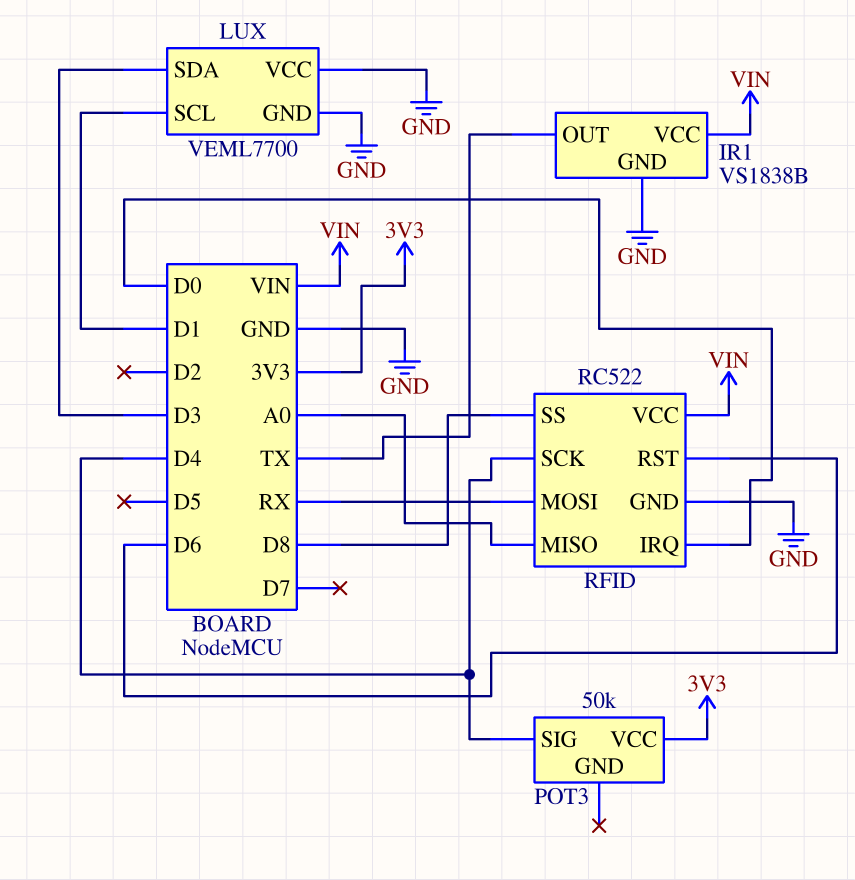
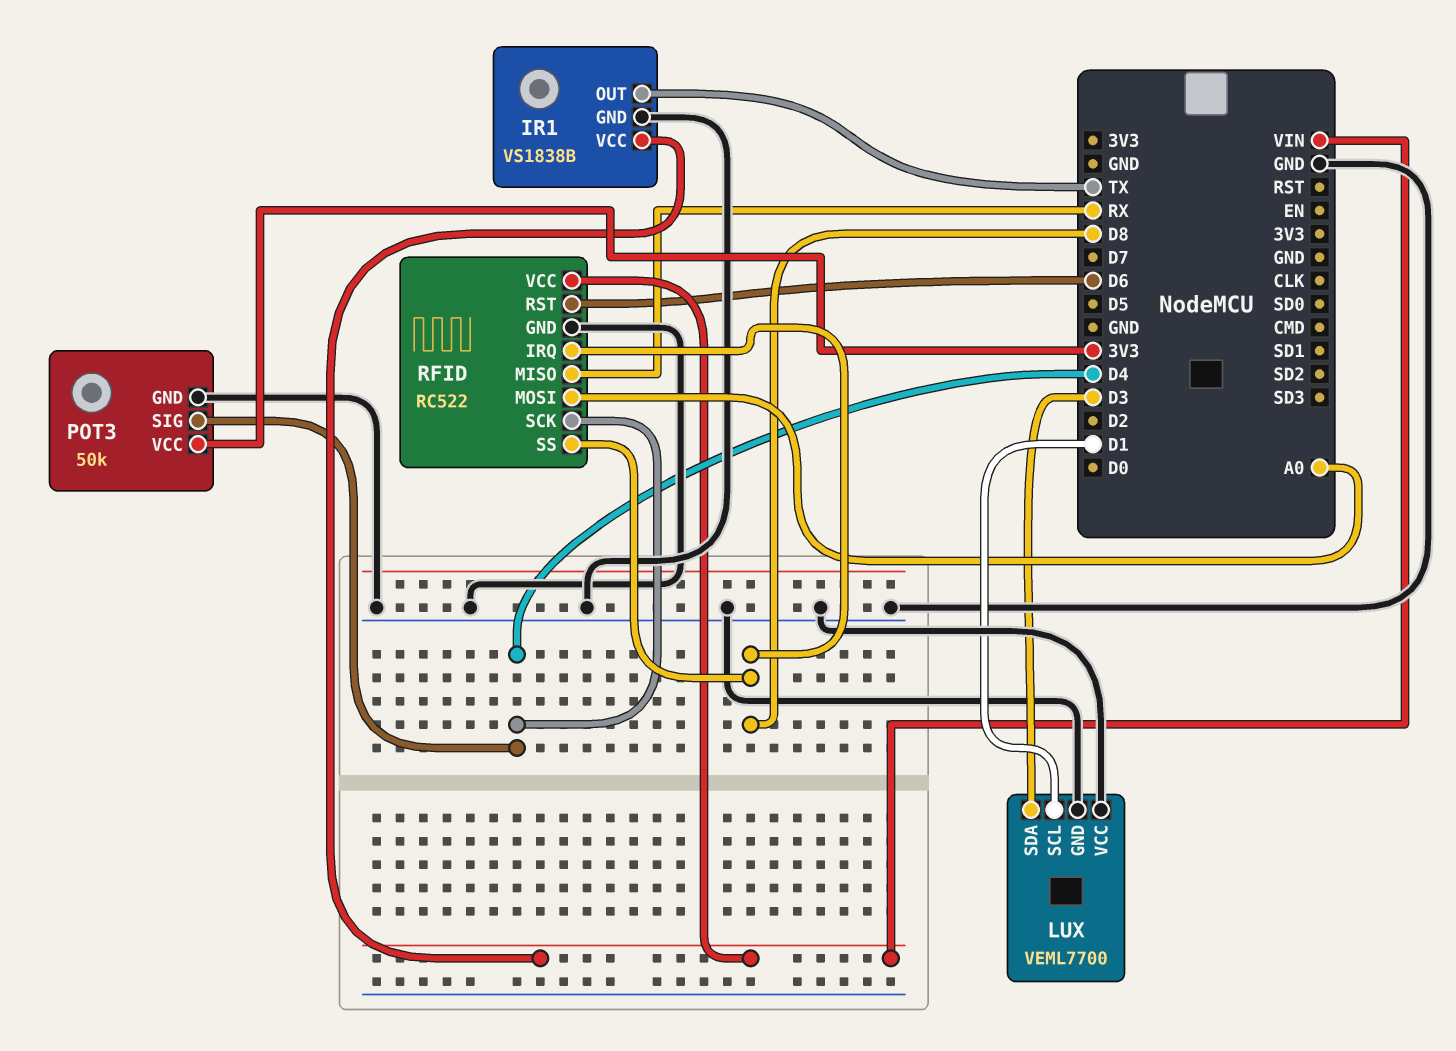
POT3 pin GND: none -> GND
RFID pin IRQ: D0 -> D8
RFID pin MISO: A0 -> RX
RFID pin MOSI: RX -> A0

